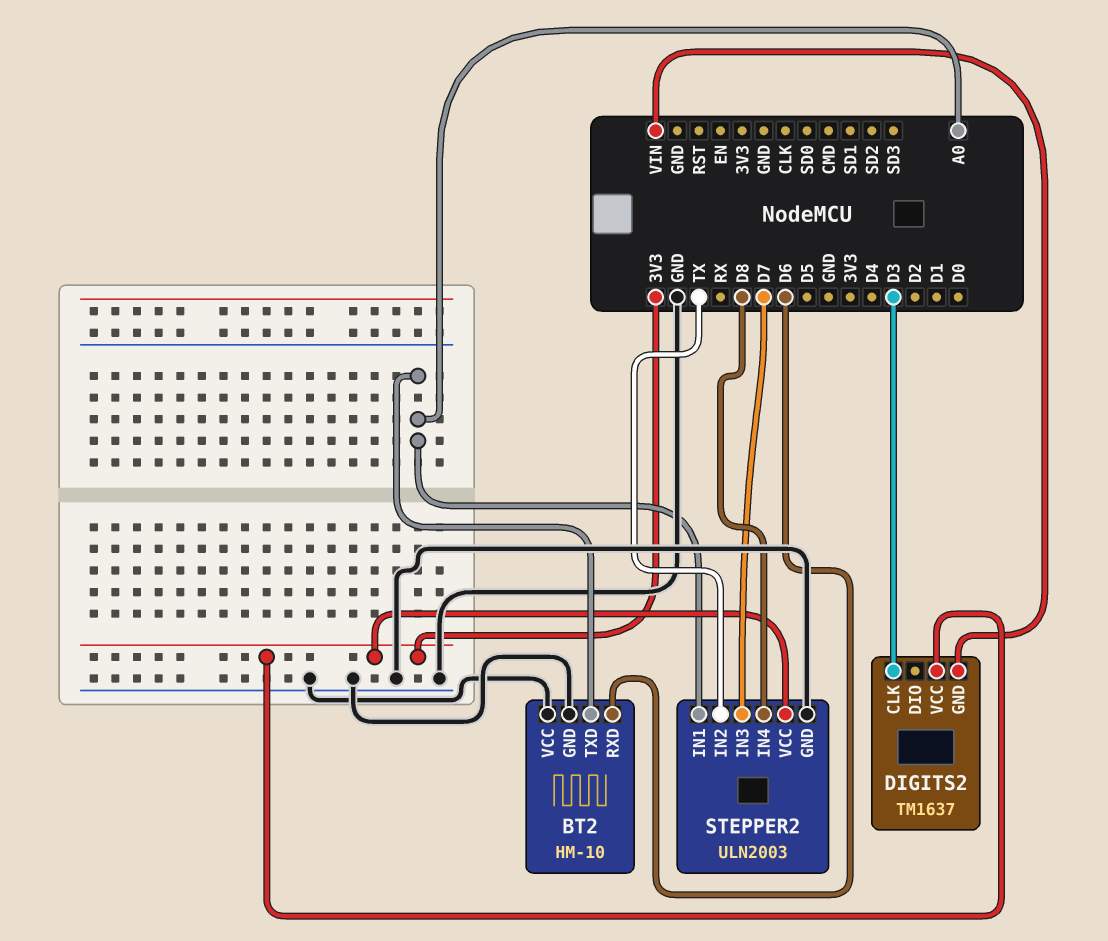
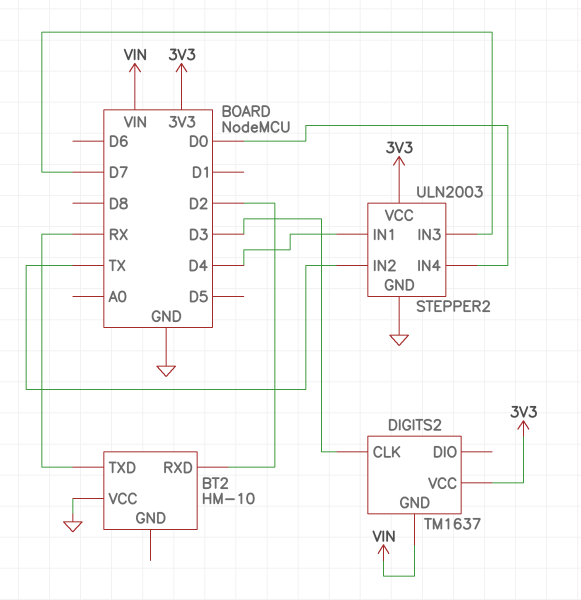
BT2 pin GND: GND -> none
BT2 pin RXD: D6 -> D2
BT2 pin TXD: A0 -> RX
STEPPER2 pin IN1: A0 -> D4
STEPPER2 pin IN4: D8 -> D0

